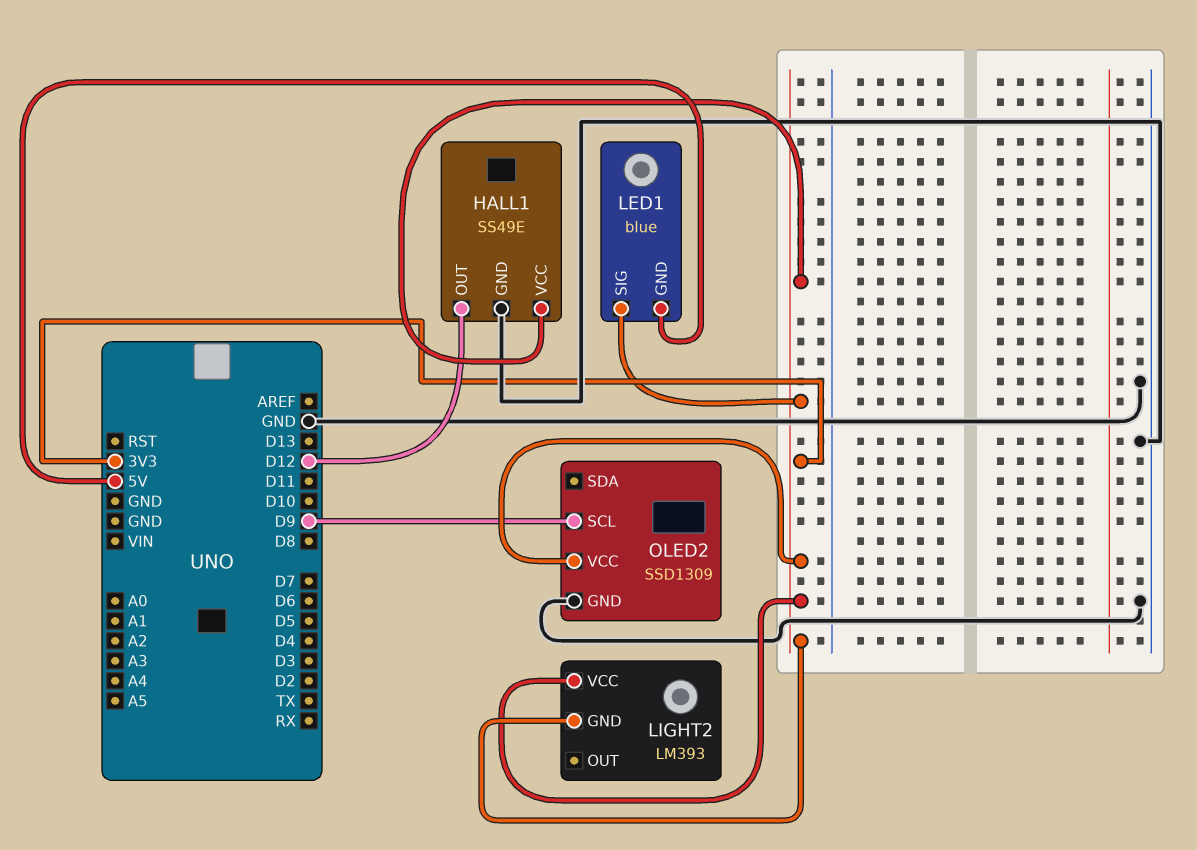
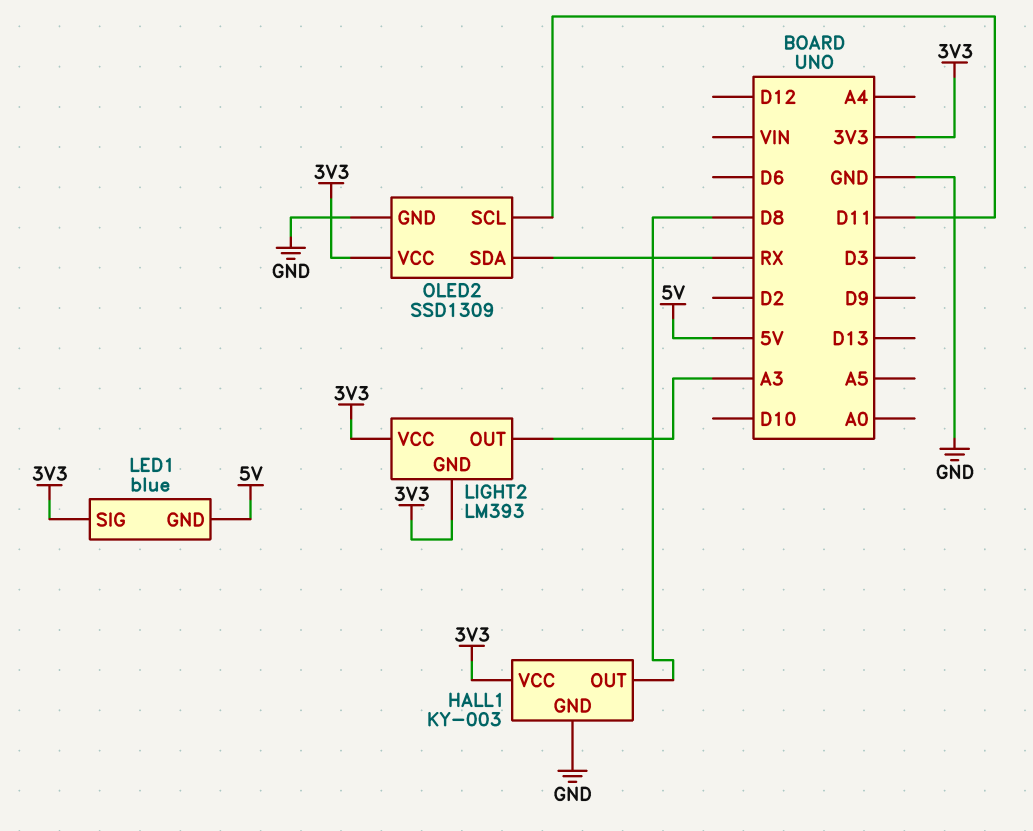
HALL1: SS49E -> KY-003
HALL1 pin OUT: D12 -> D8
LIGHT2 pin OUT: none -> A3
OLED2 pin SCL: D9 -> D11
OLED2 pin SDA: none -> RX

